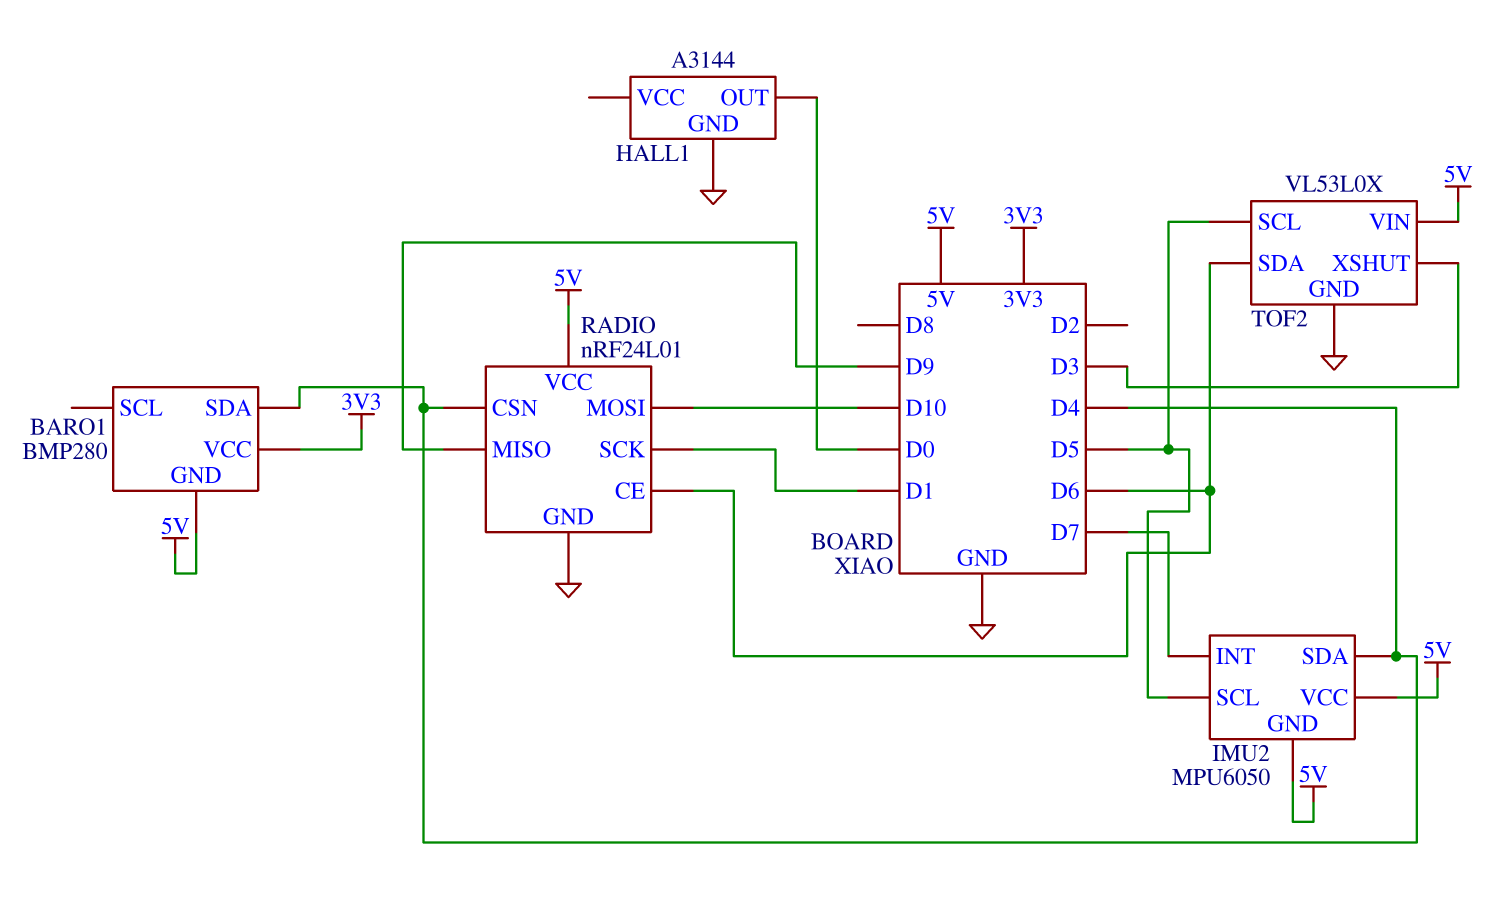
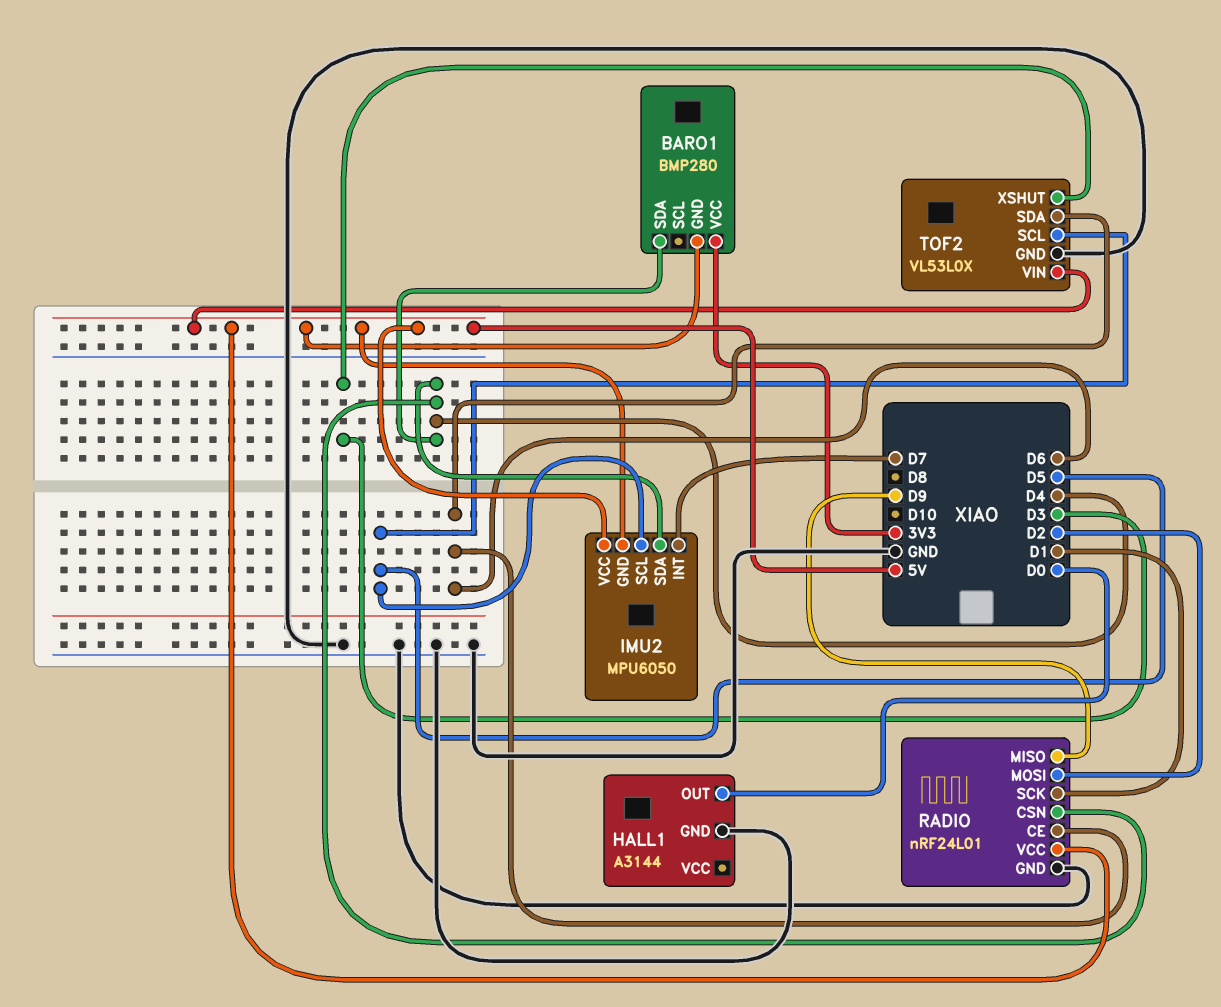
RADIO pin MOSI: D10 -> D2

